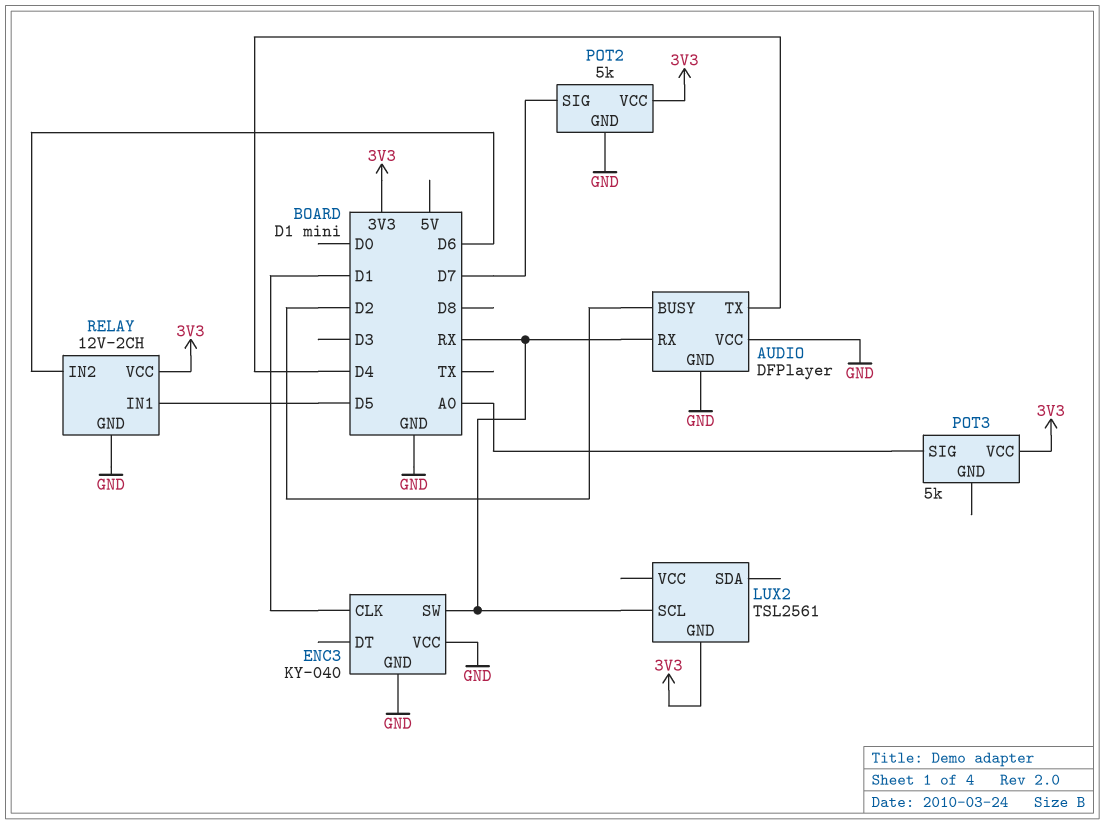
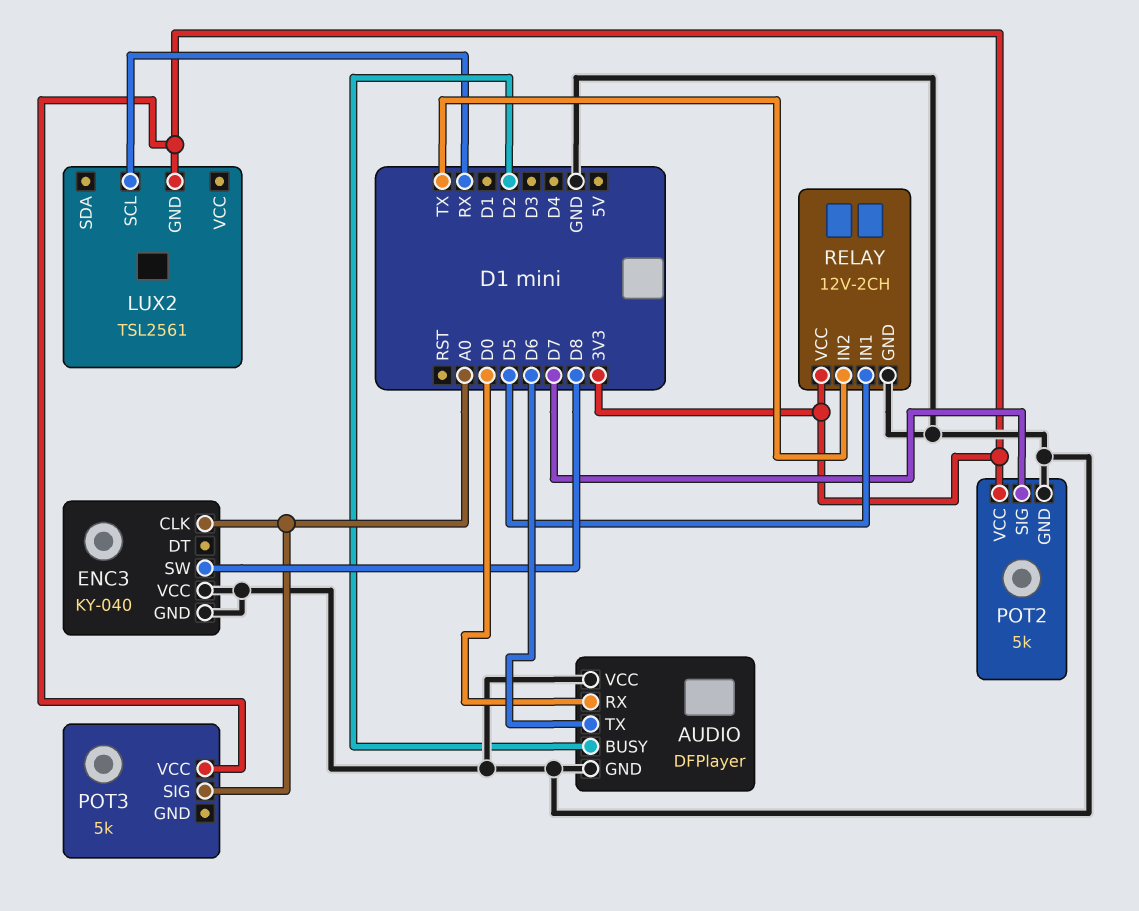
AUDIO pin RX: RX -> D0
AUDIO pin TX: D4 -> D6
ENC3 pin CLK: D1 -> A0
ENC3 pin SW: RX -> D8
RELAY pin IN2: D6 -> TX

